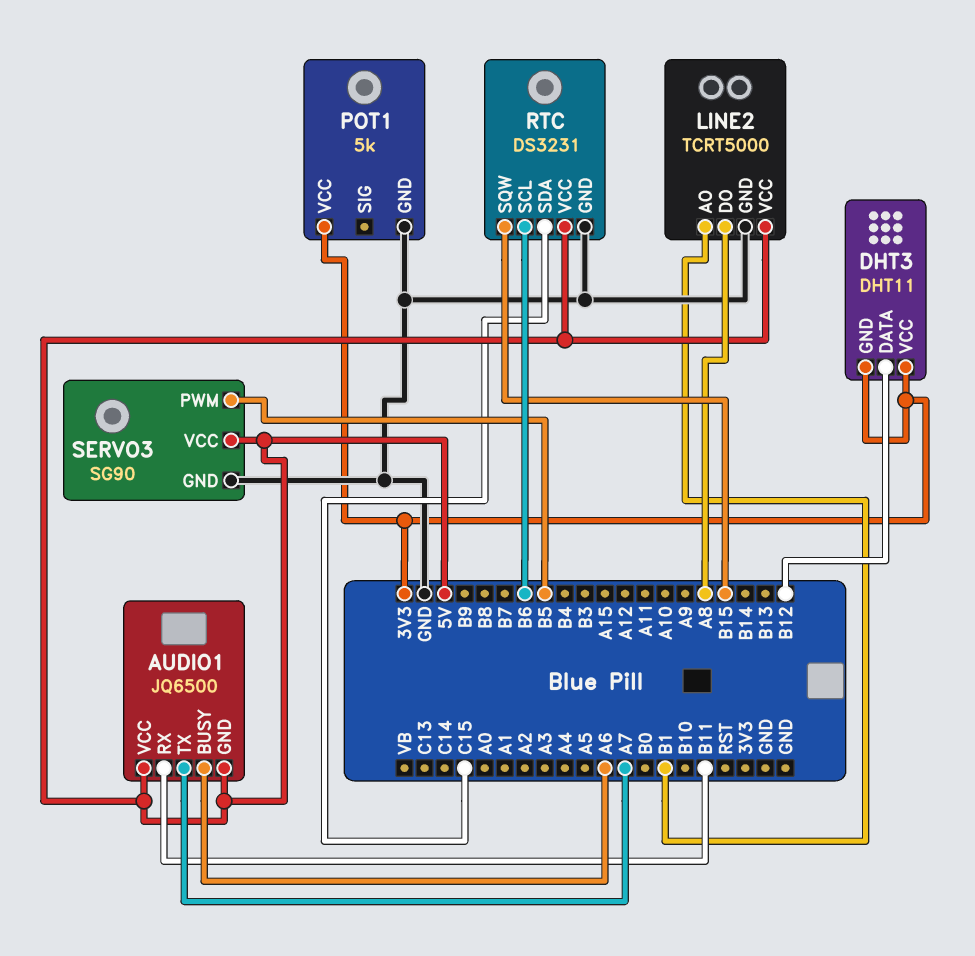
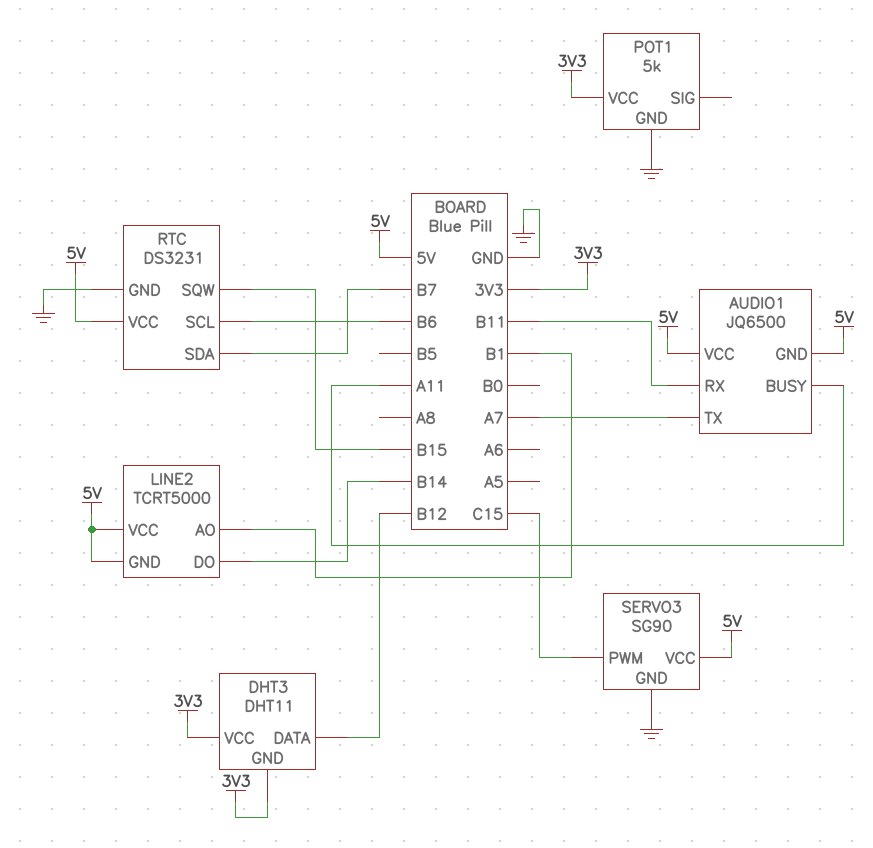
AUDIO1 pin BUSY: A6 -> A11
LINE2 pin DO: A8 -> B14
LINE2 pin GND: GND -> 5V
RTC pin SDA: C15 -> B7
SERVO3 pin PWM: B5 -> C15

